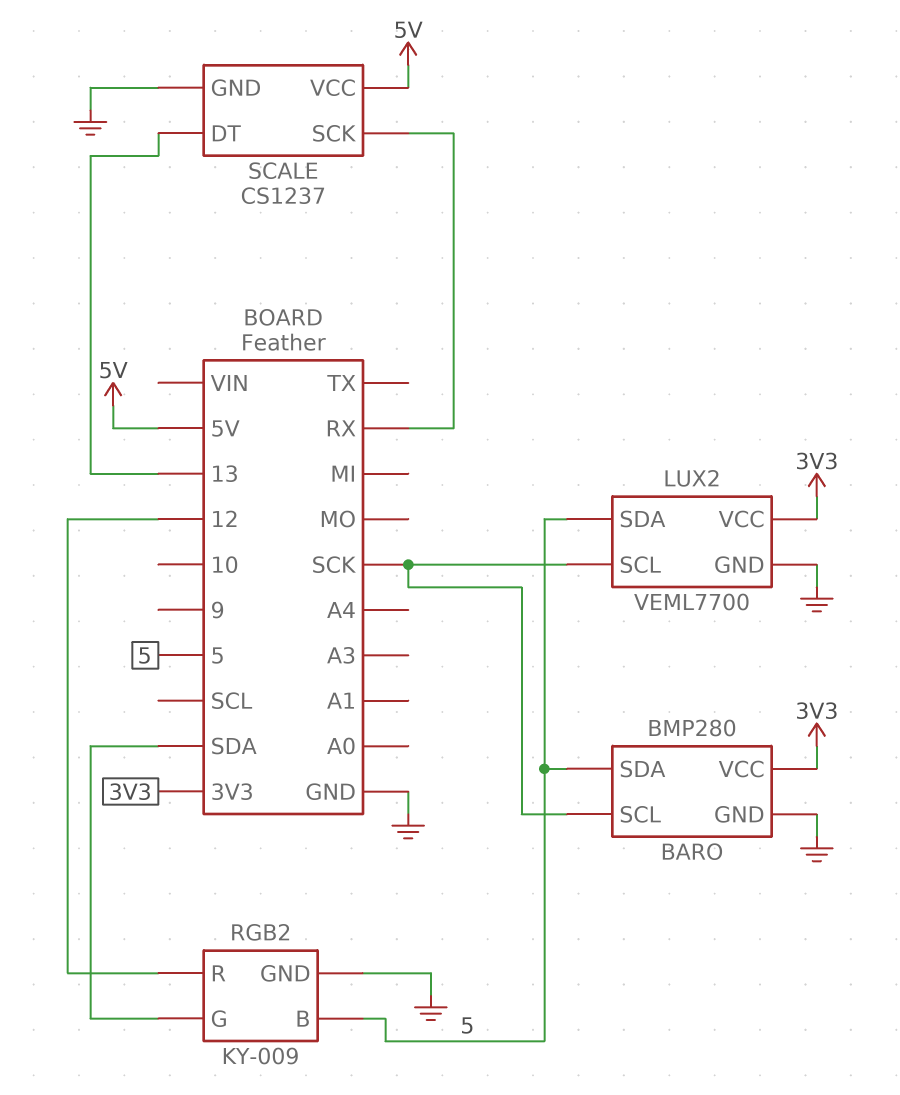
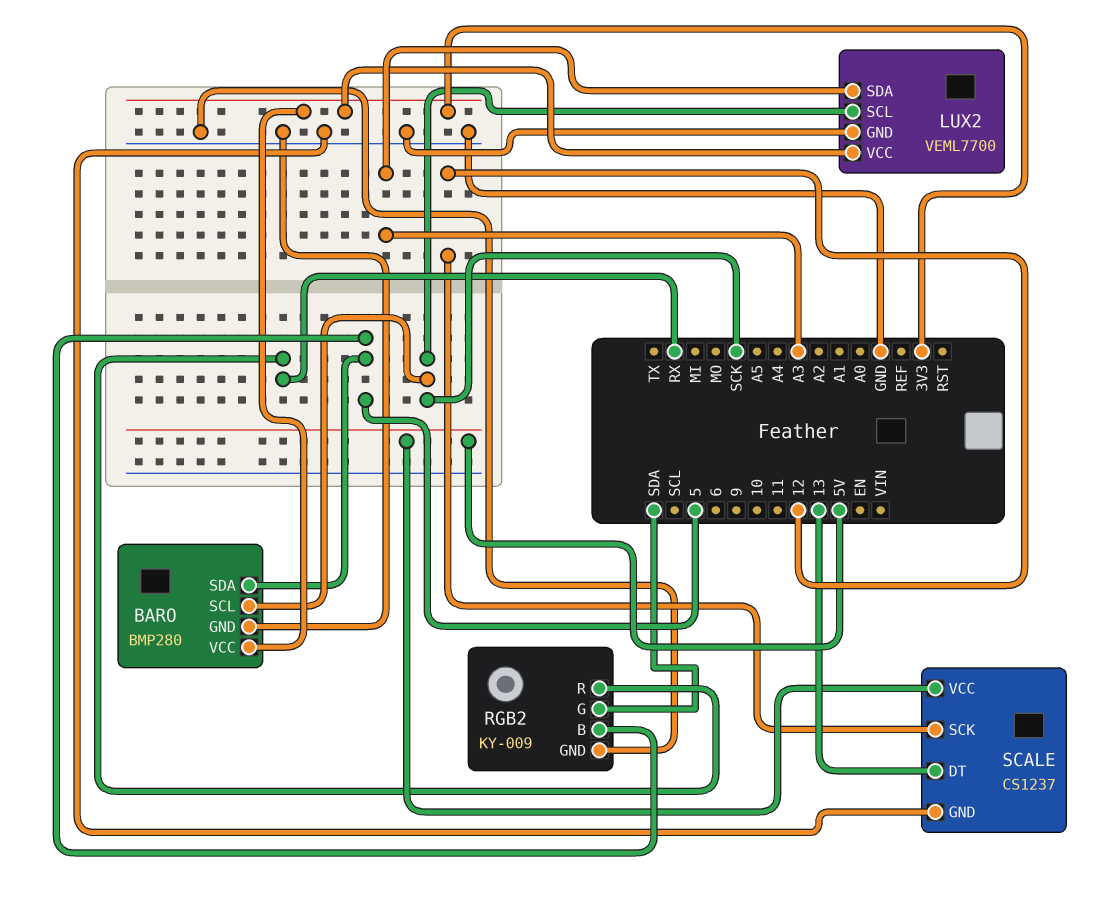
LUX2 pin SDA: 5 -> A3
RGB2 pin R: 12 -> RX
SCALE pin SCK: RX -> 12

